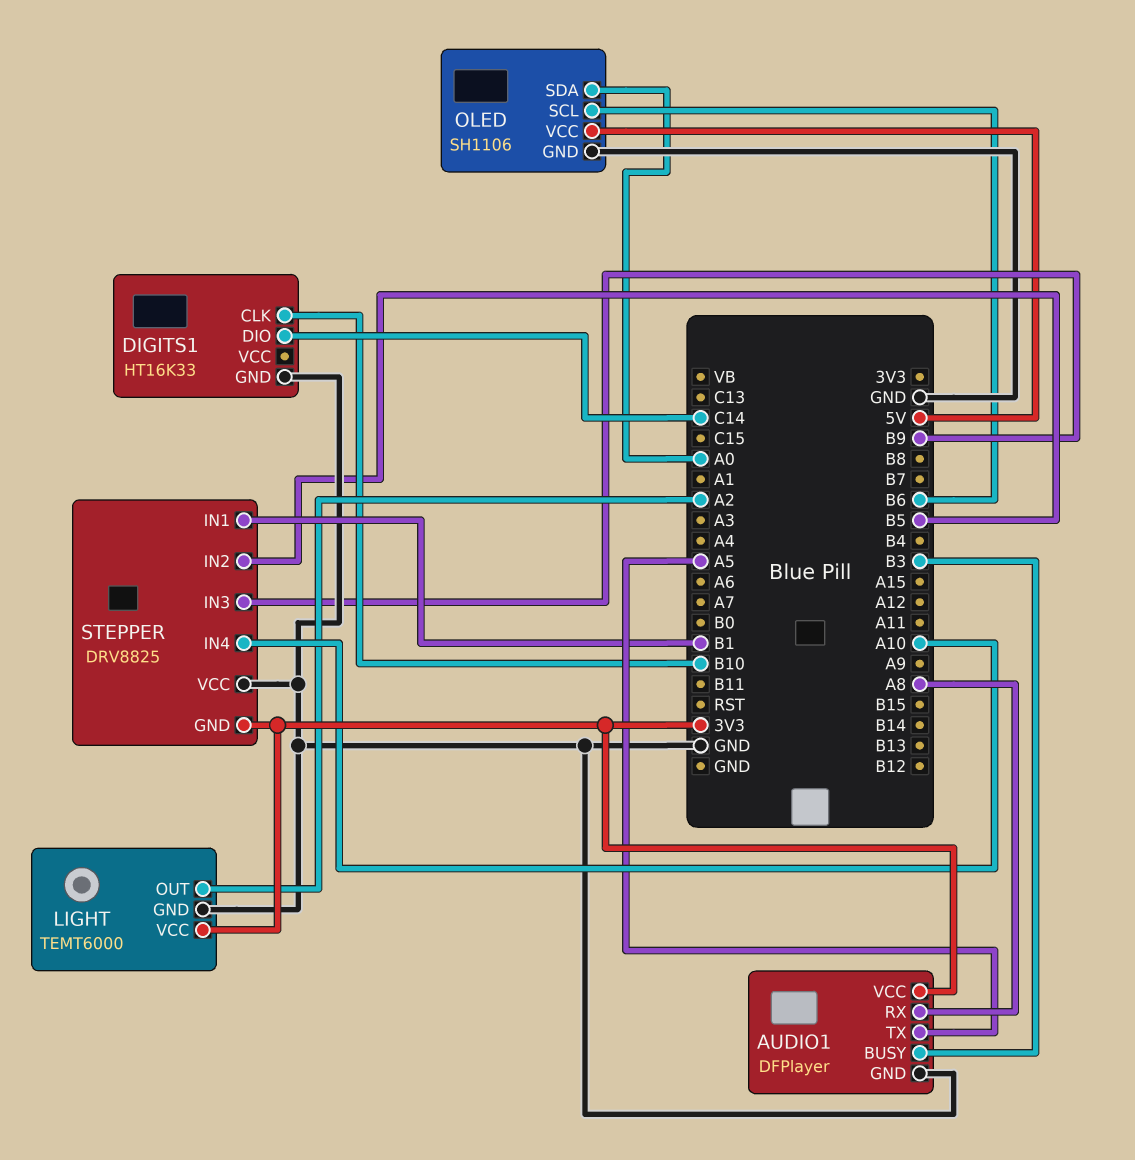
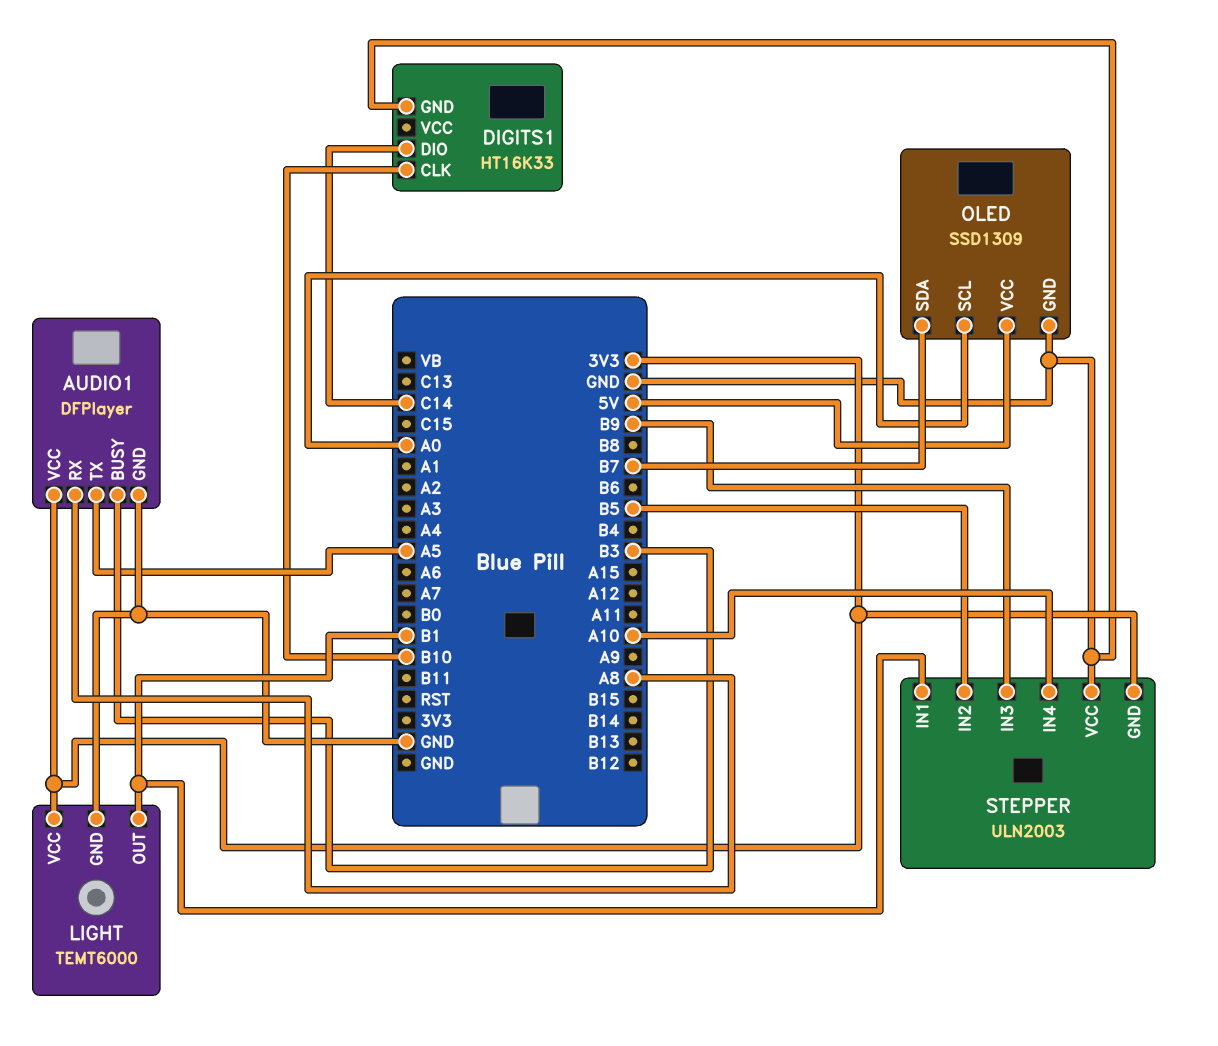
LIGHT pin OUT: A2 -> B1
OLED: SH1106 -> SSD1309
OLED pin SCL: B6 -> A0
OLED pin SDA: A0 -> B7
STEPPER: DRV8825 -> ULN2003

